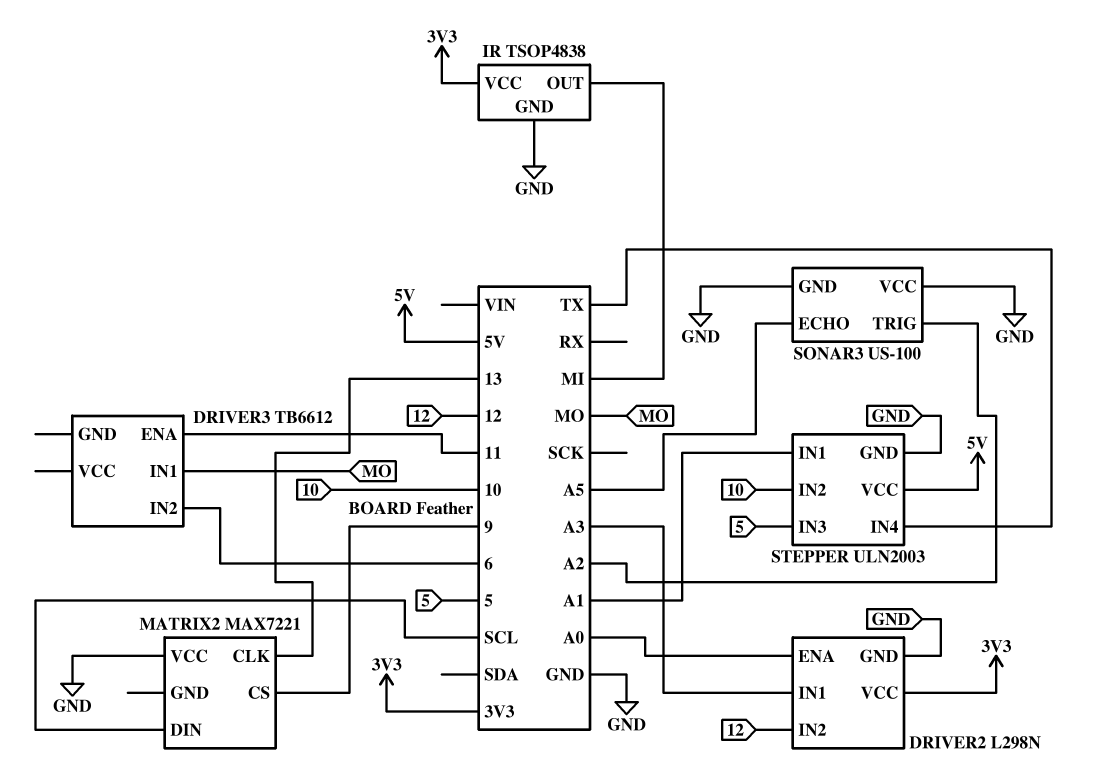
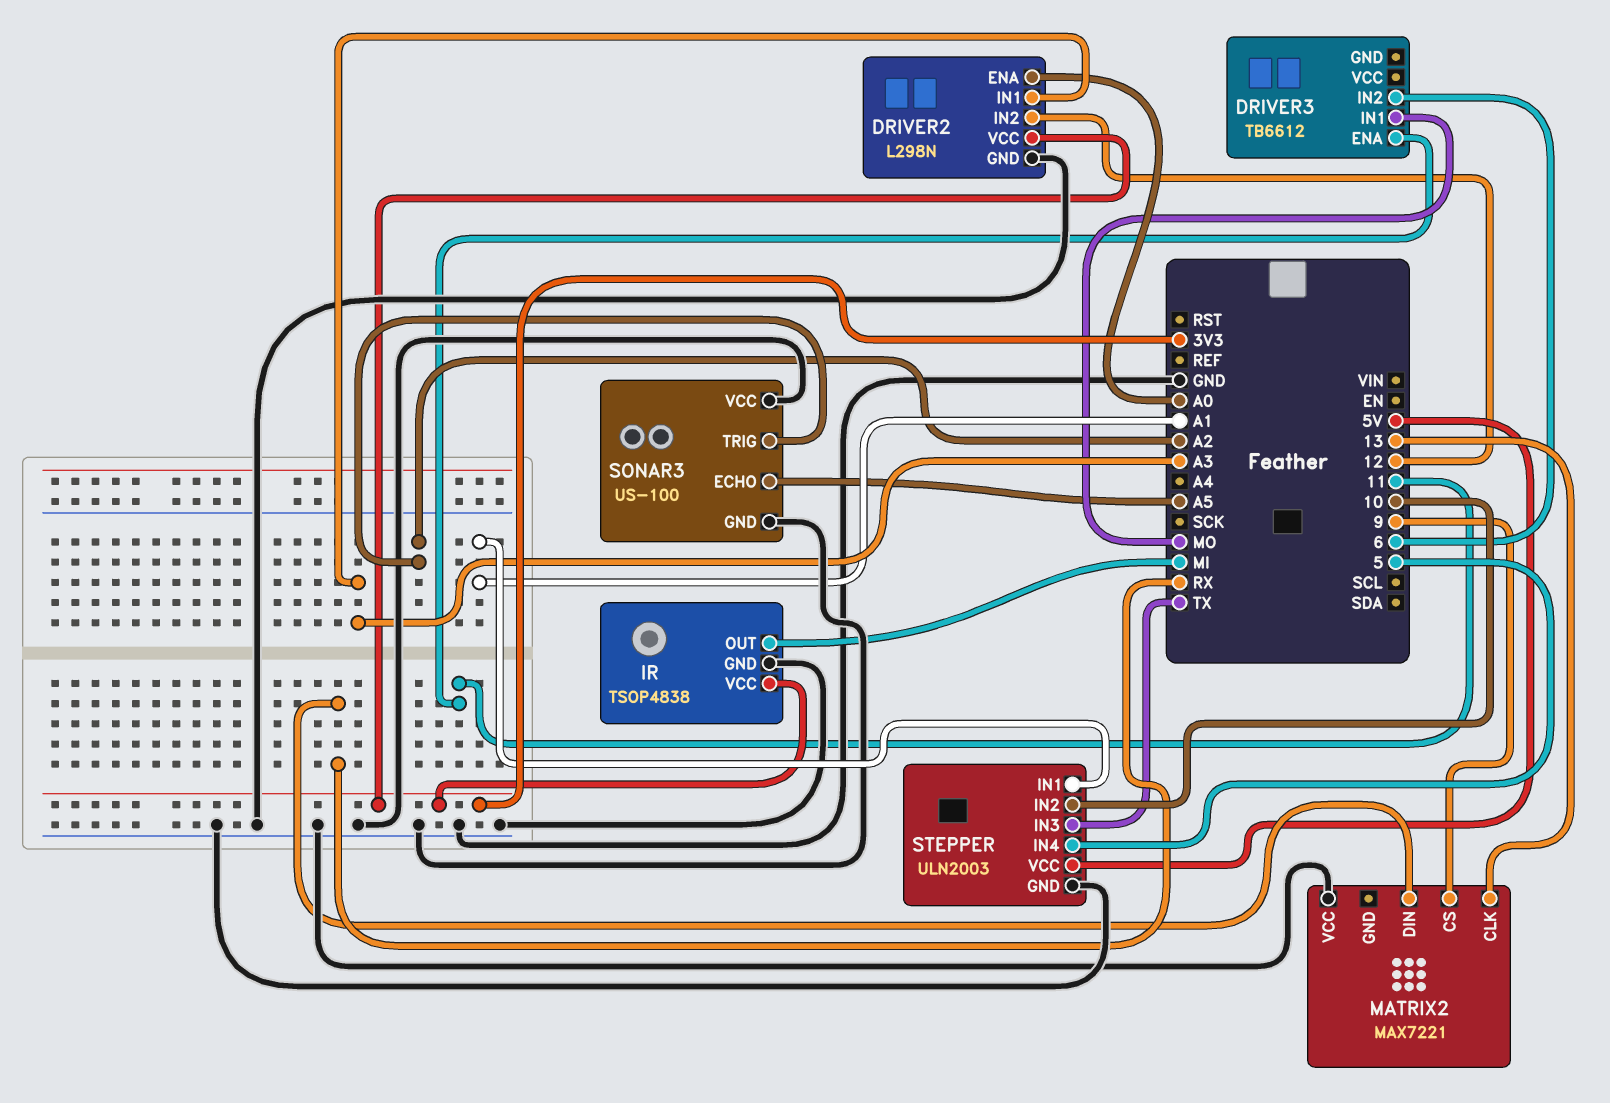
MATRIX2 pin DIN: SCL -> RX
STEPPER pin IN3: 5 -> TX
STEPPER pin IN4: TX -> 5

